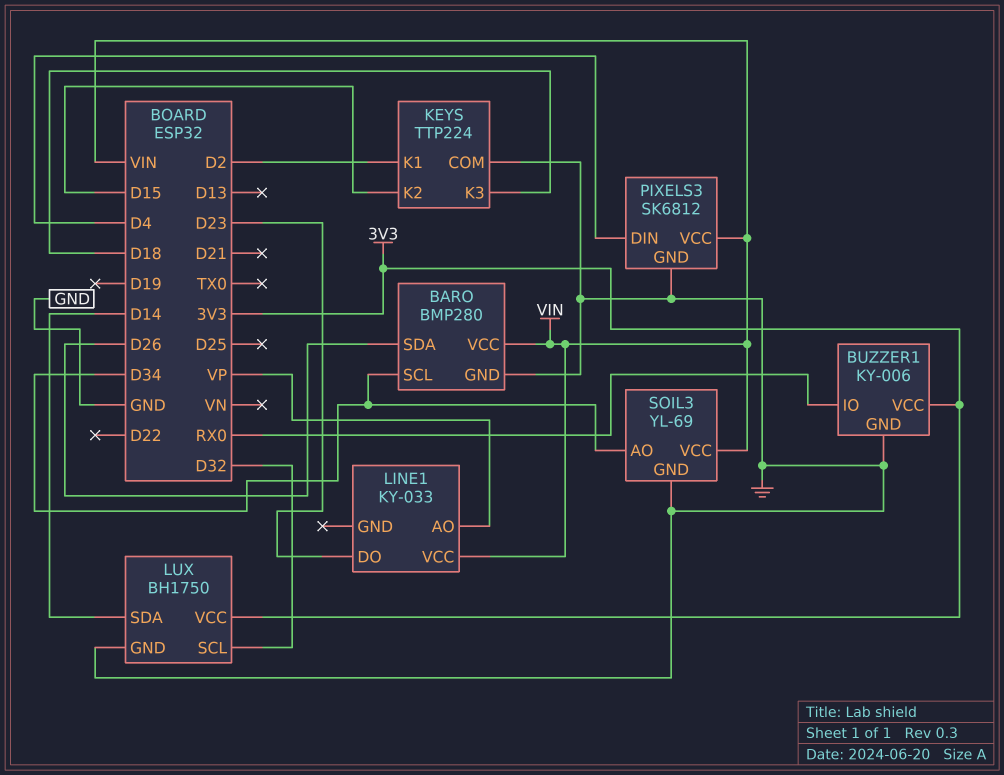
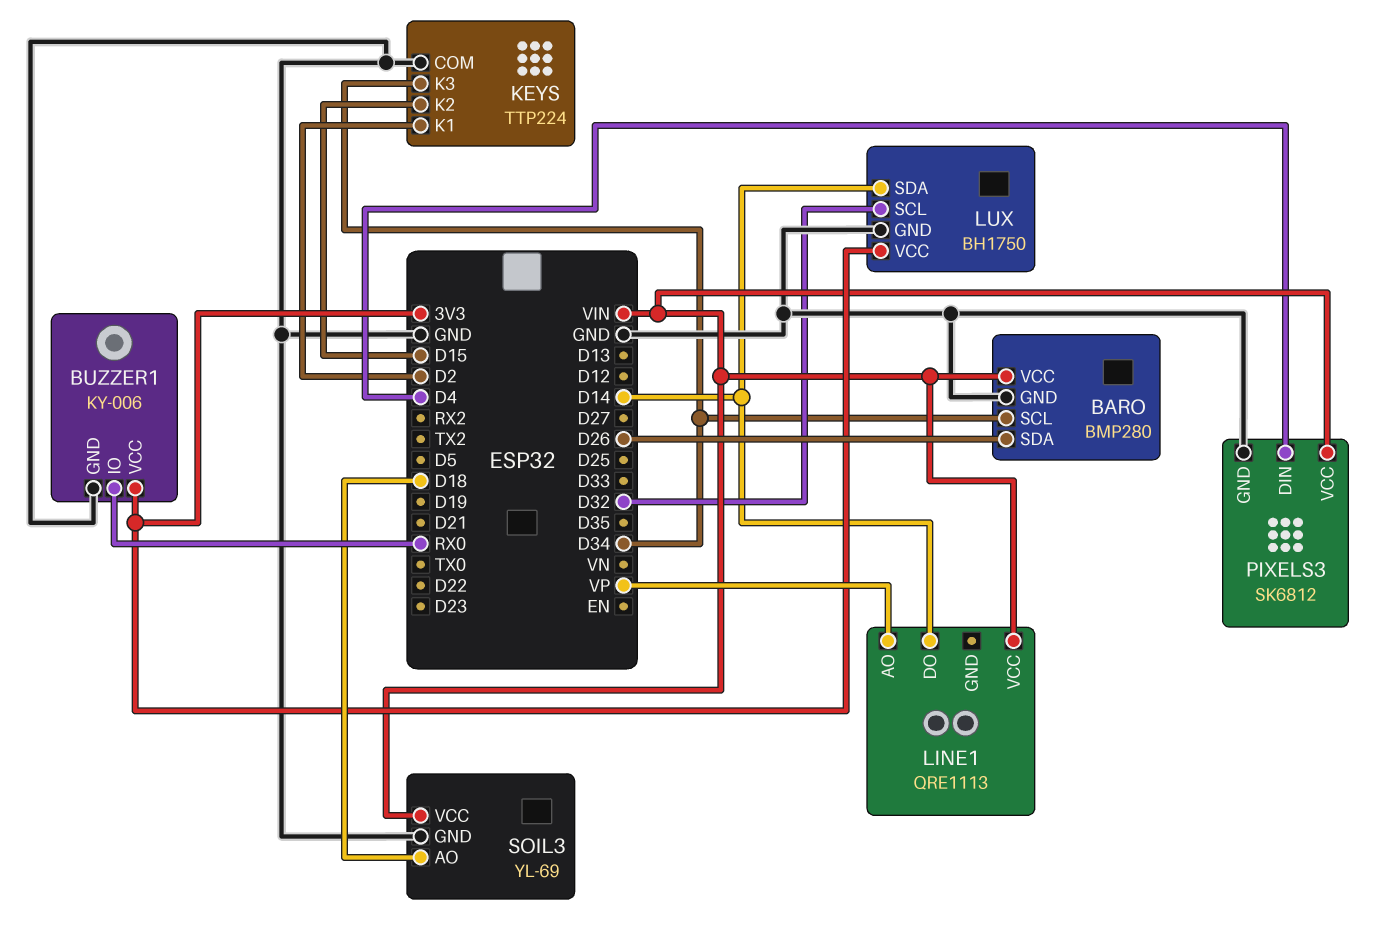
KEYS pin K3: D18 -> D34
LINE1: KY-033 -> QRE1113
LINE1 pin DO: D23 -> D14
SOIL3 pin AO: D34 -> D18

